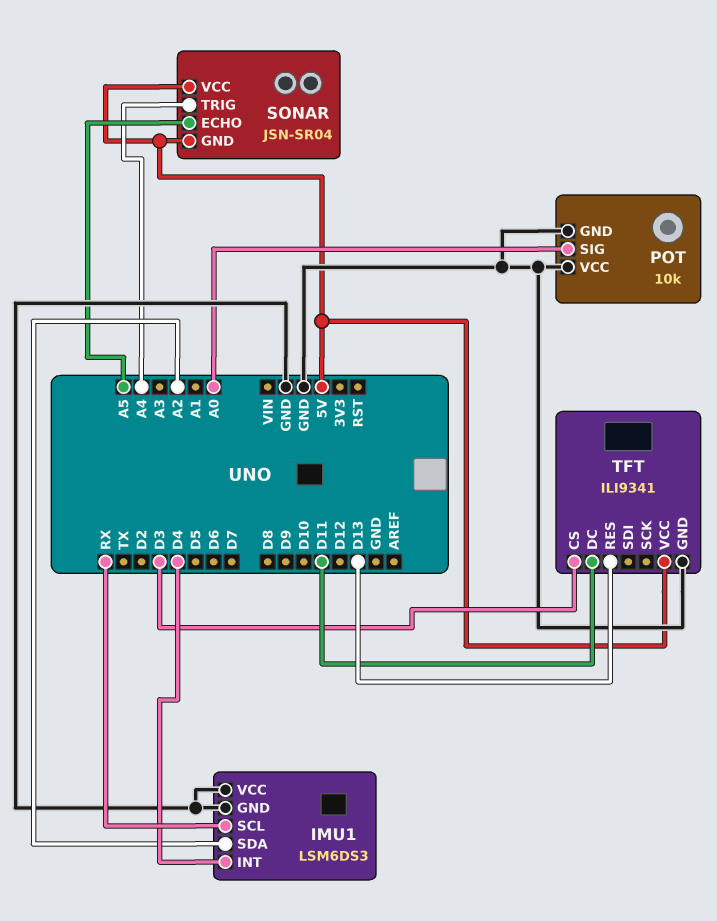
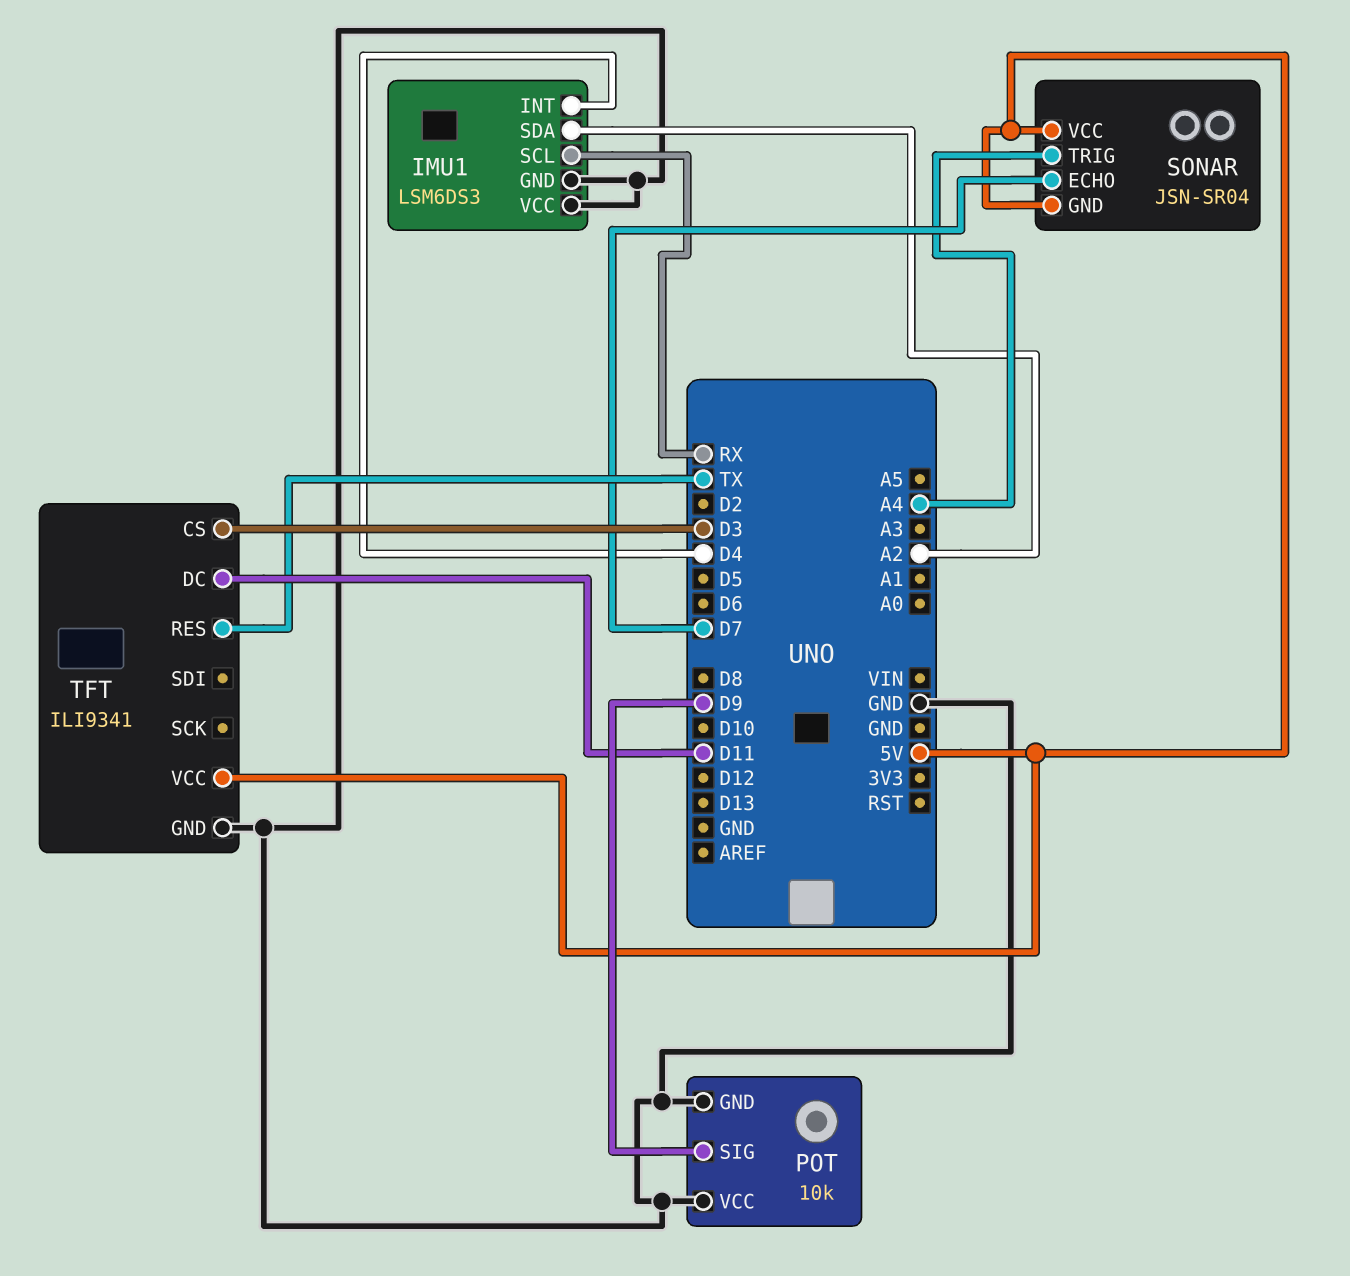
POT pin SIG: A0 -> D9
SONAR pin ECHO: A5 -> D7
TFT pin RES: D13 -> TX

